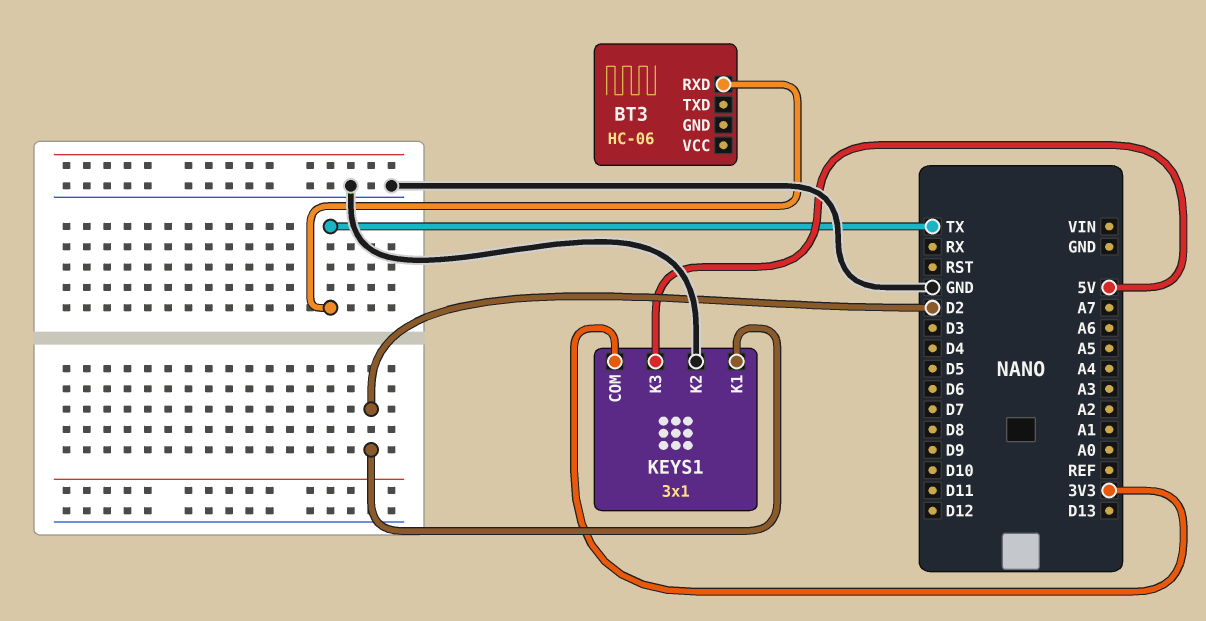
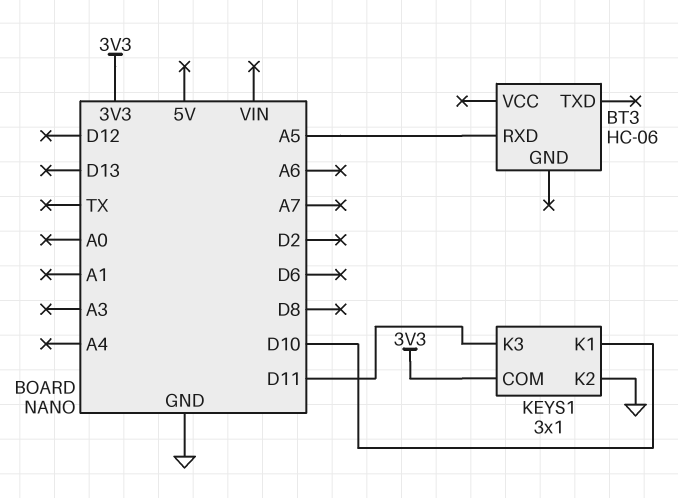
BT3 pin RXD: TX -> A5
KEYS1 pin K1: D2 -> D10
KEYS1 pin K3: 5V -> D11

